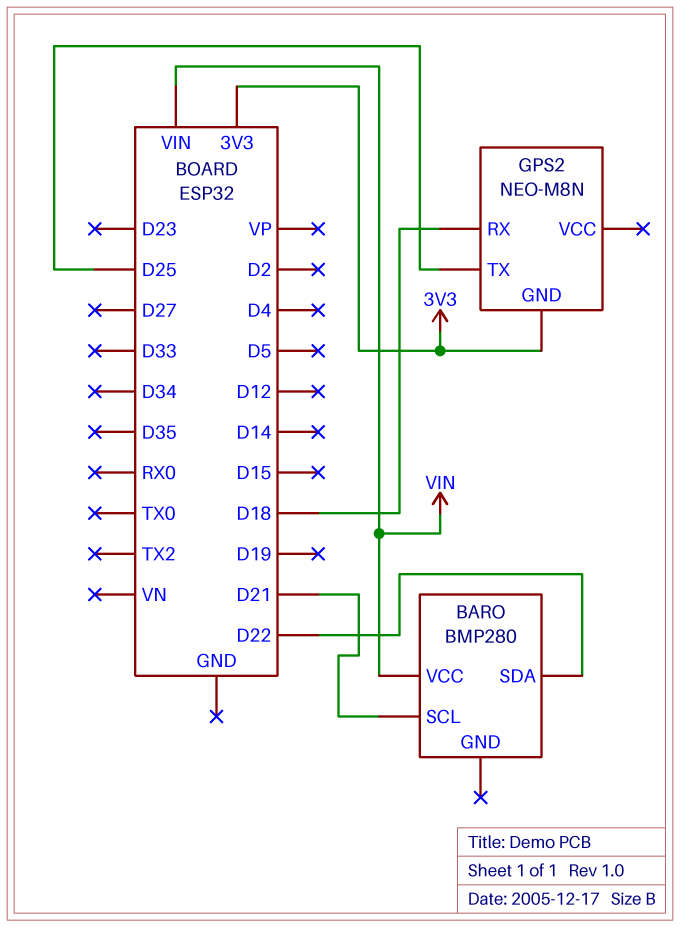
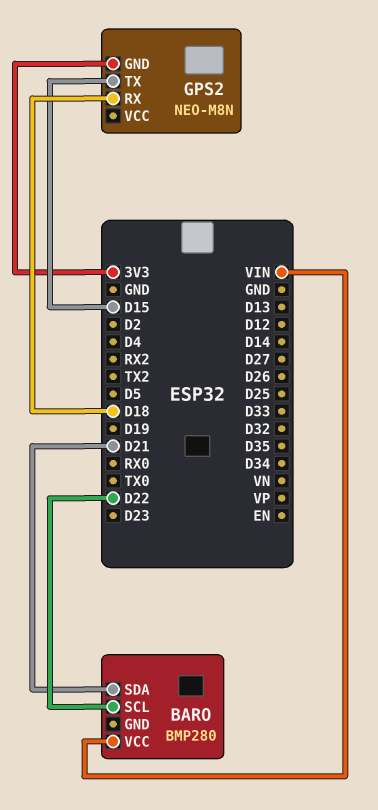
BARO pin SCL: D21 -> D22
BARO pin SDA: D22 -> D21
GPS2 pin TX: D25 -> D15

